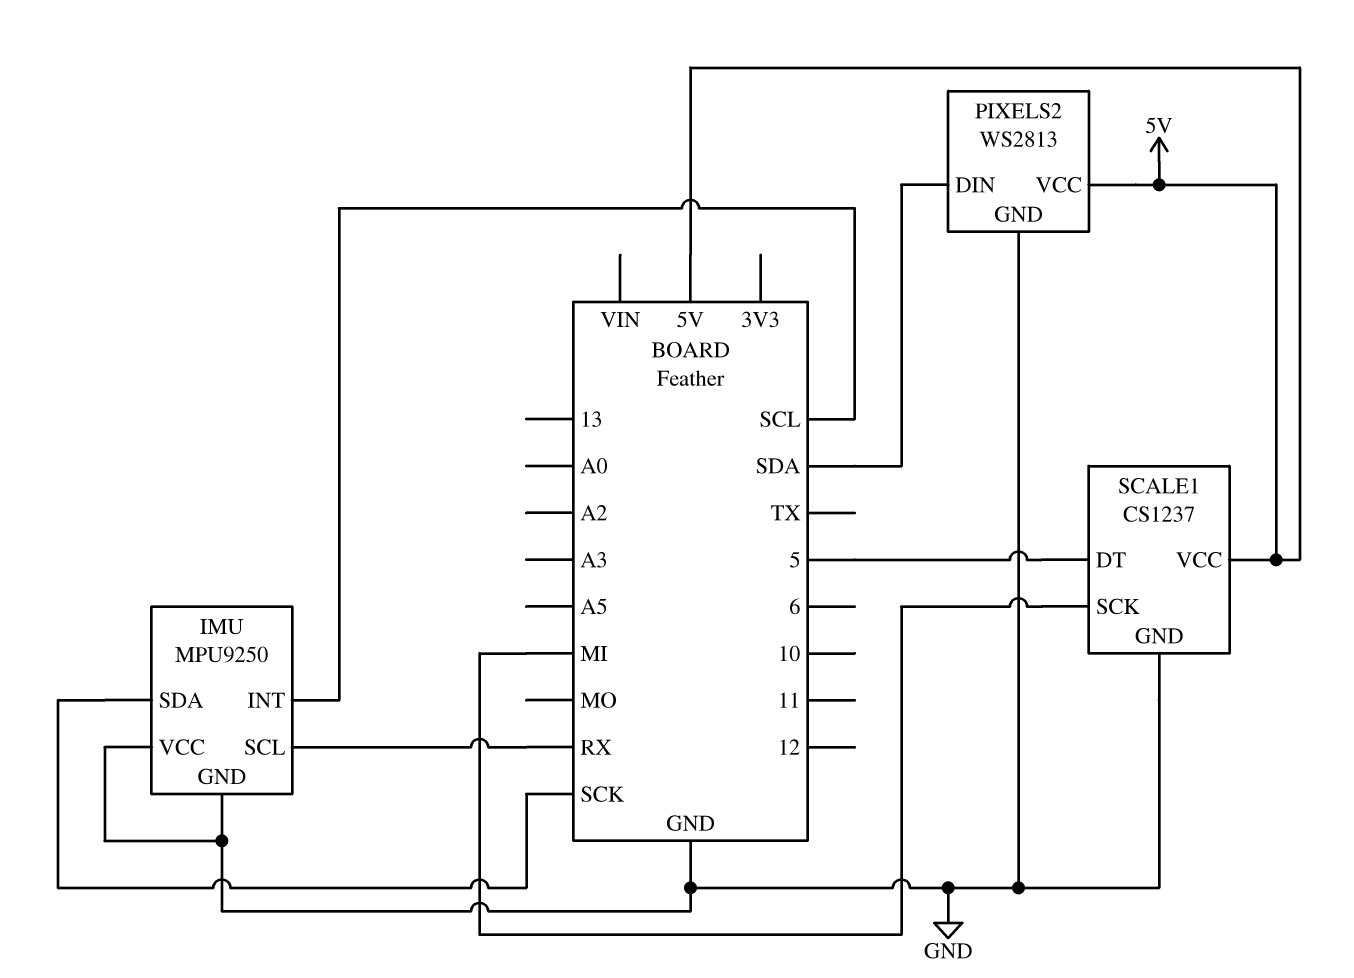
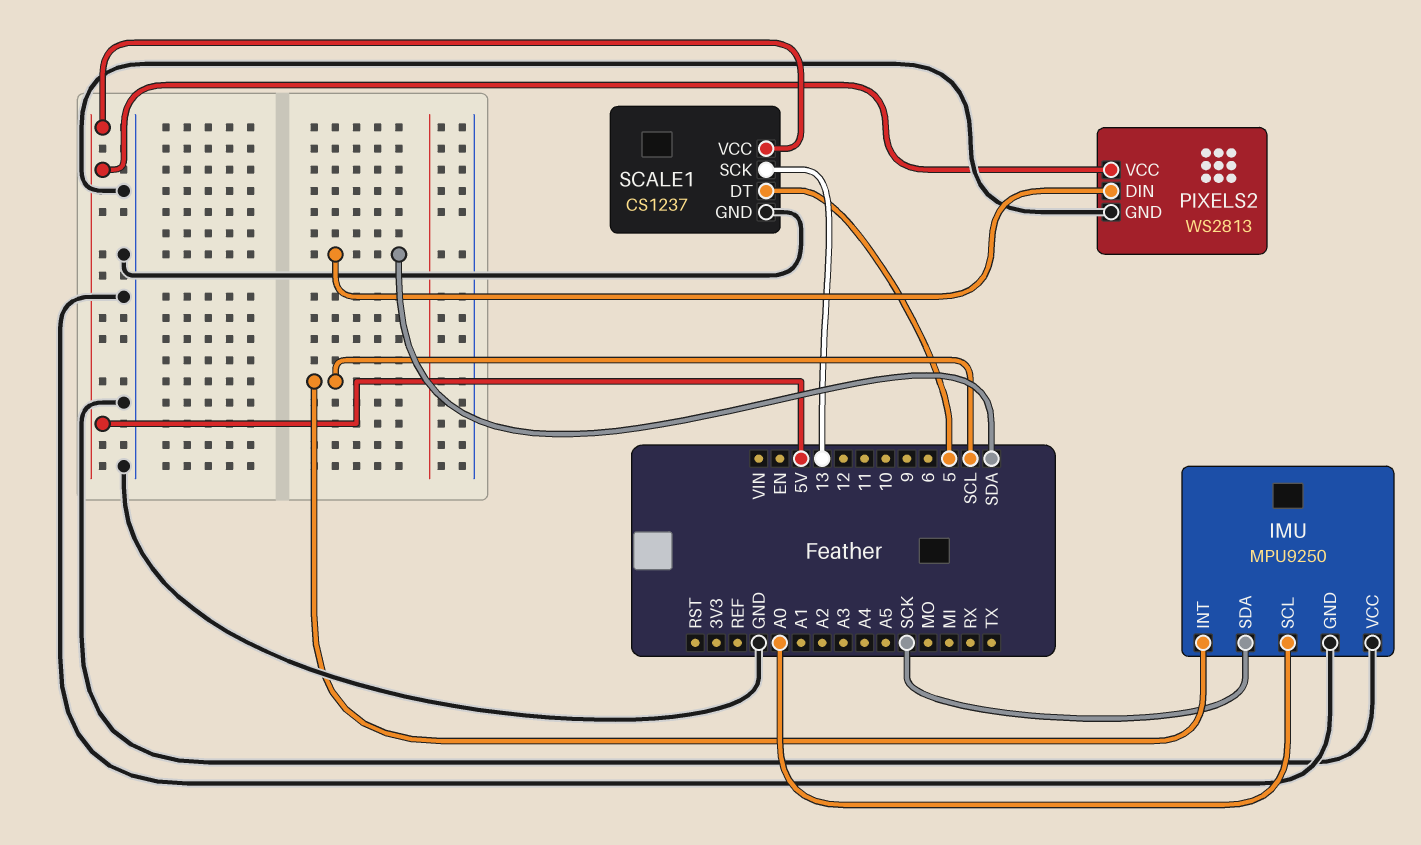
IMU pin SCL: RX -> A0
SCALE1 pin SCK: MI -> 13

